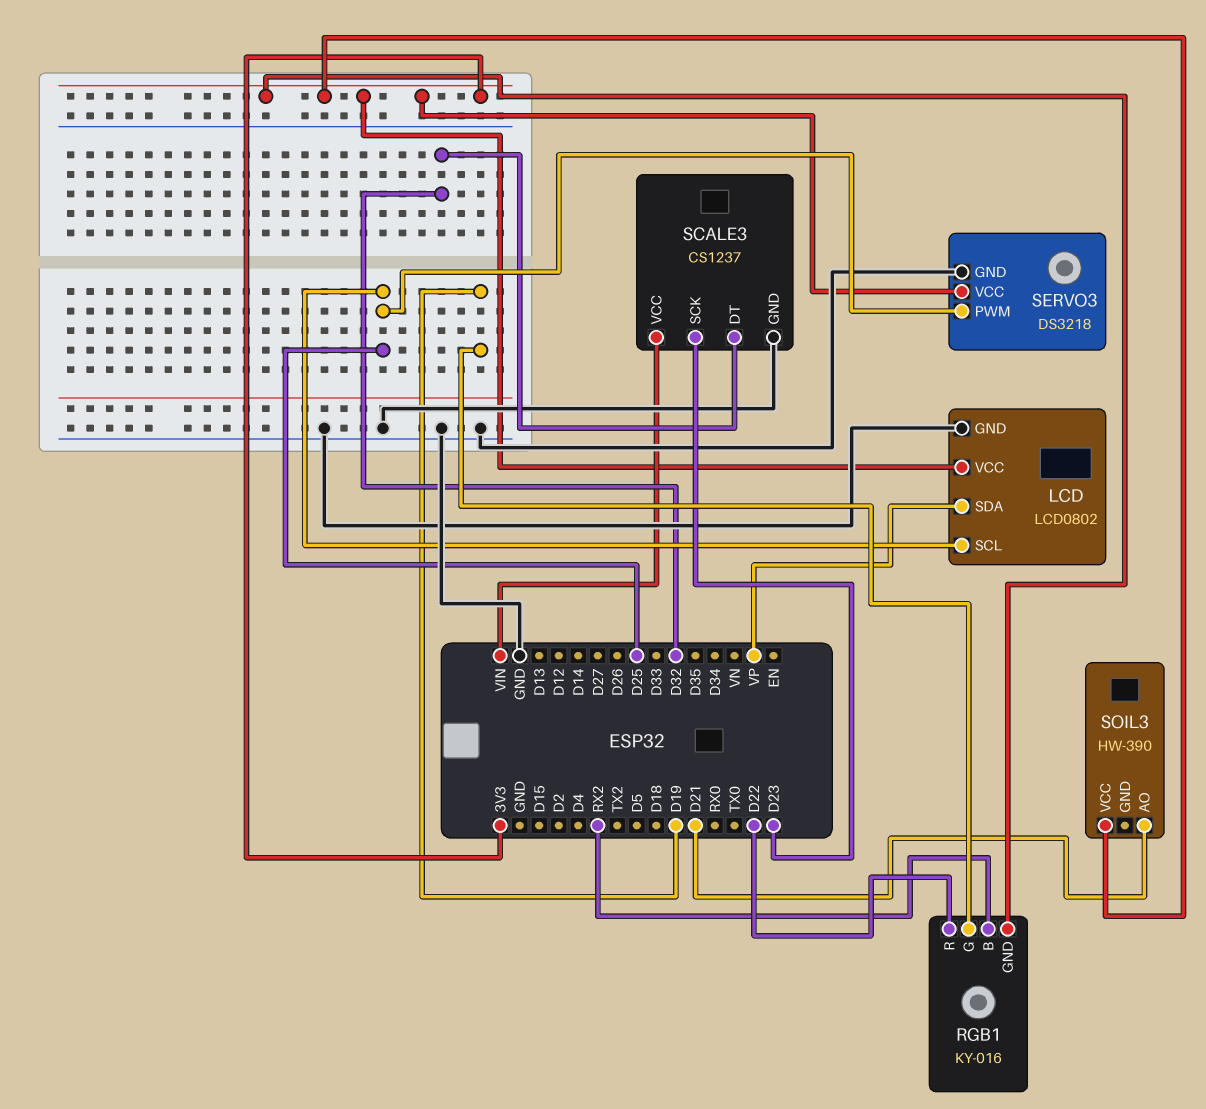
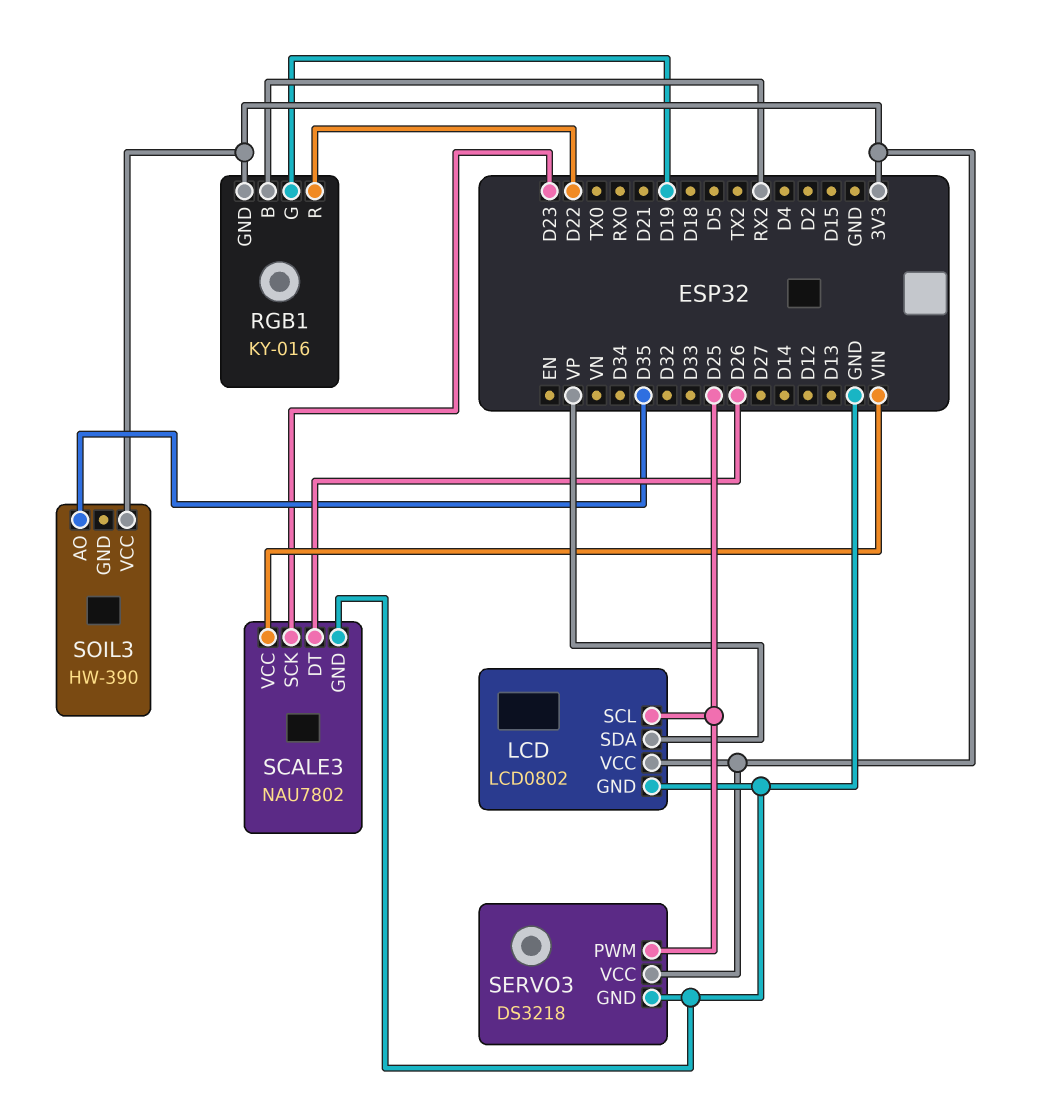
SCALE3: CS1237 -> NAU7802
SCALE3 pin DT: D32 -> D26
SOIL3 pin AO: D21 -> D35

